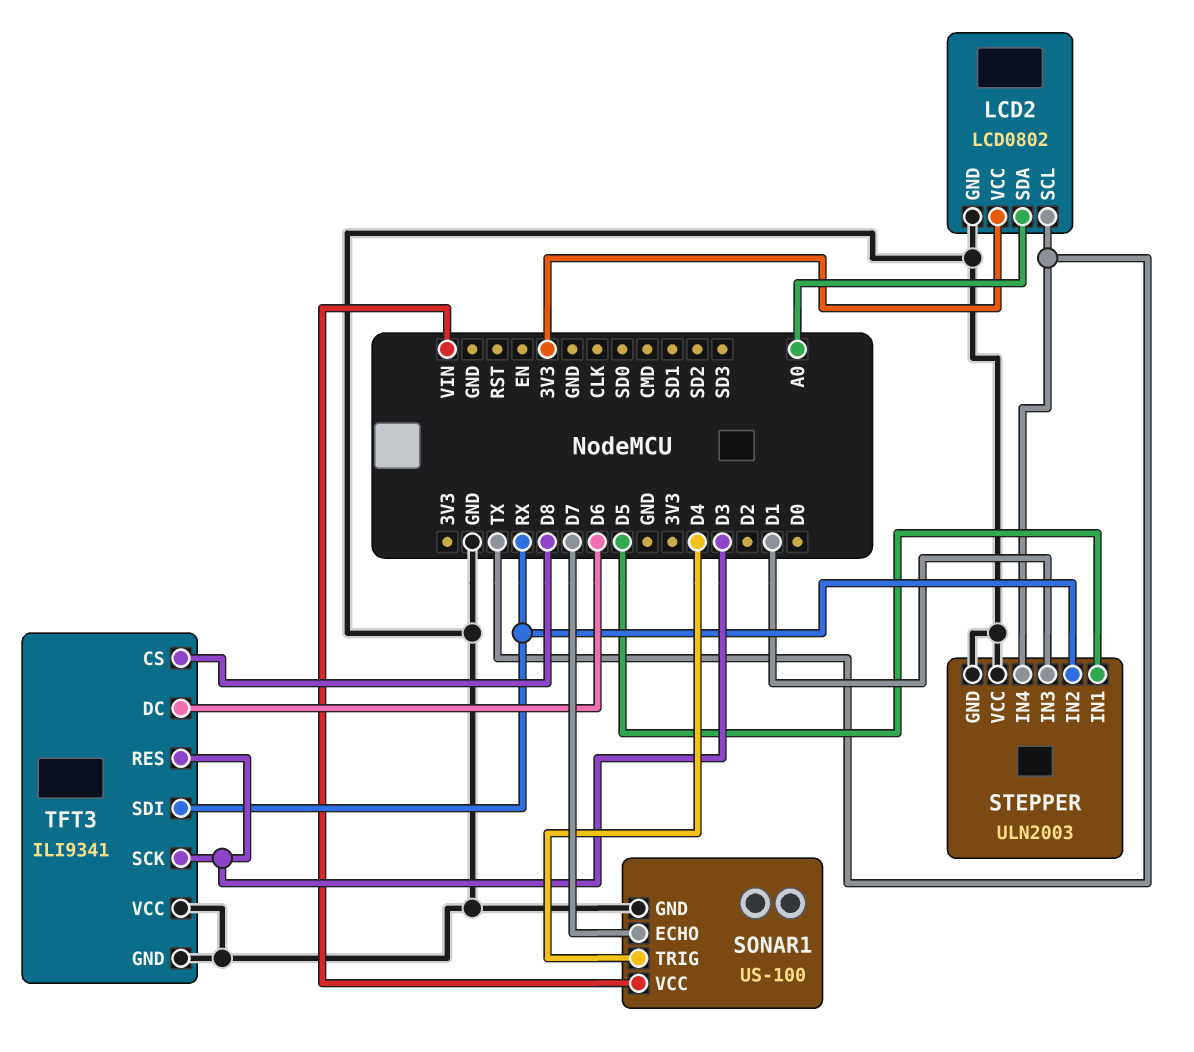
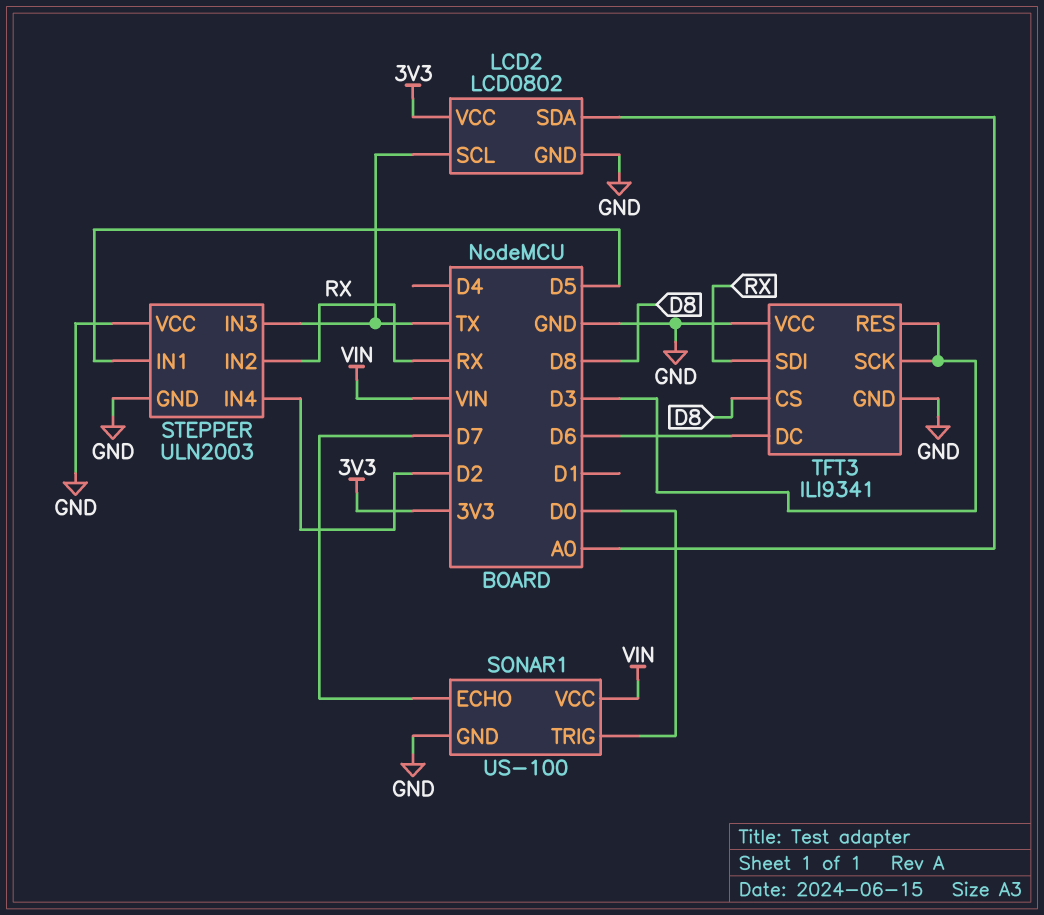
SONAR1 pin TRIG: D4 -> D0
STEPPER pin IN3: D1 -> TX
STEPPER pin IN4: TX -> D2

